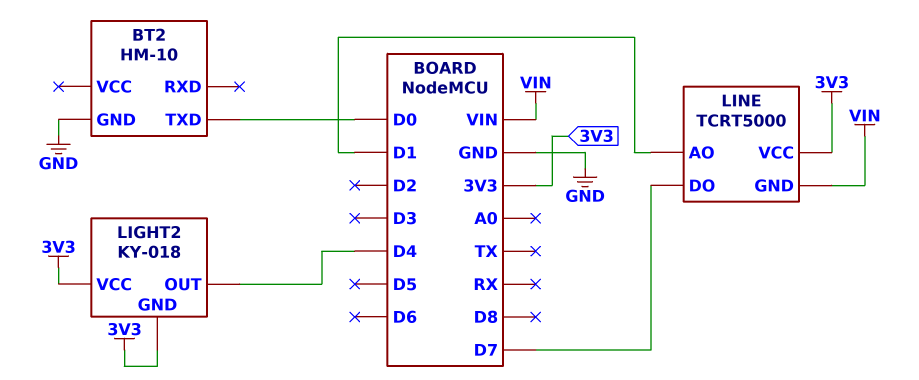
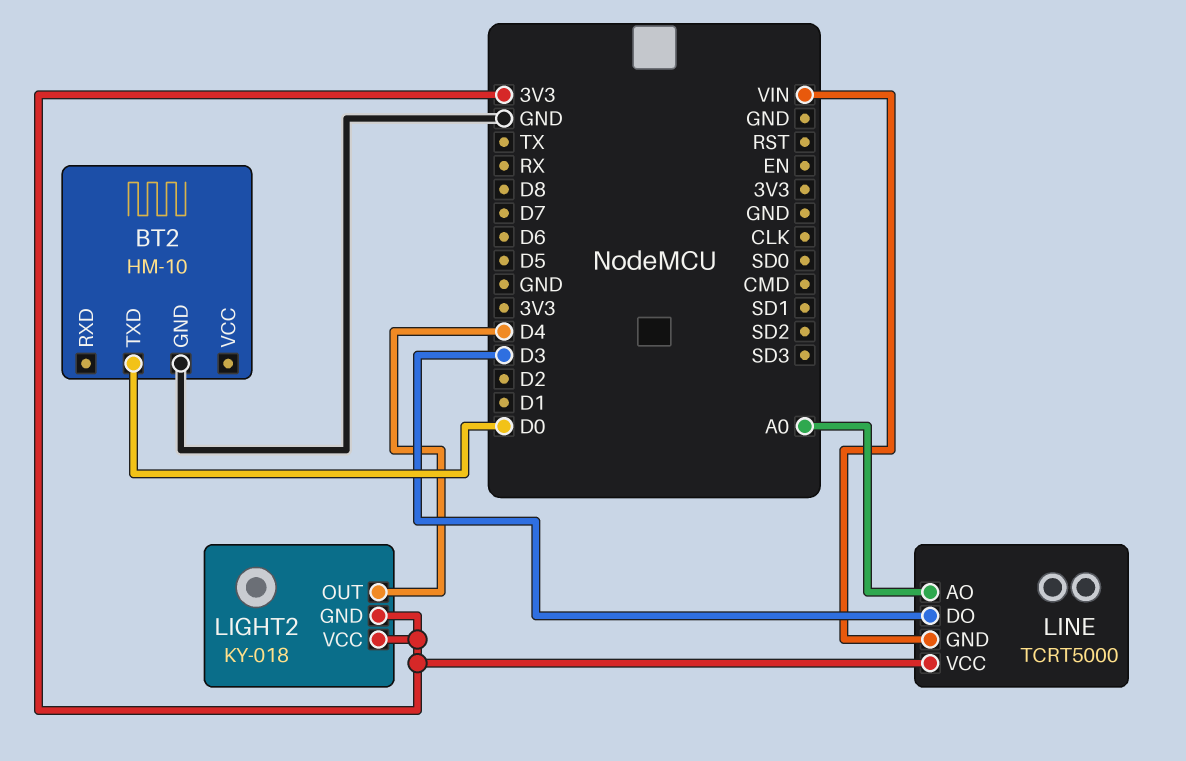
LINE pin AO: D1 -> A0
LINE pin DO: D7 -> D3

